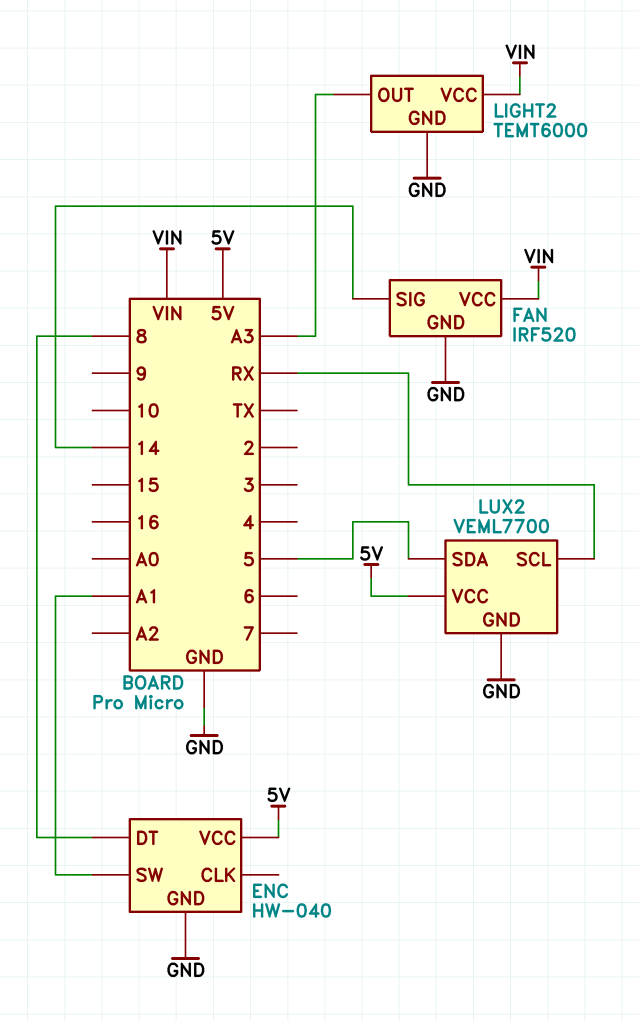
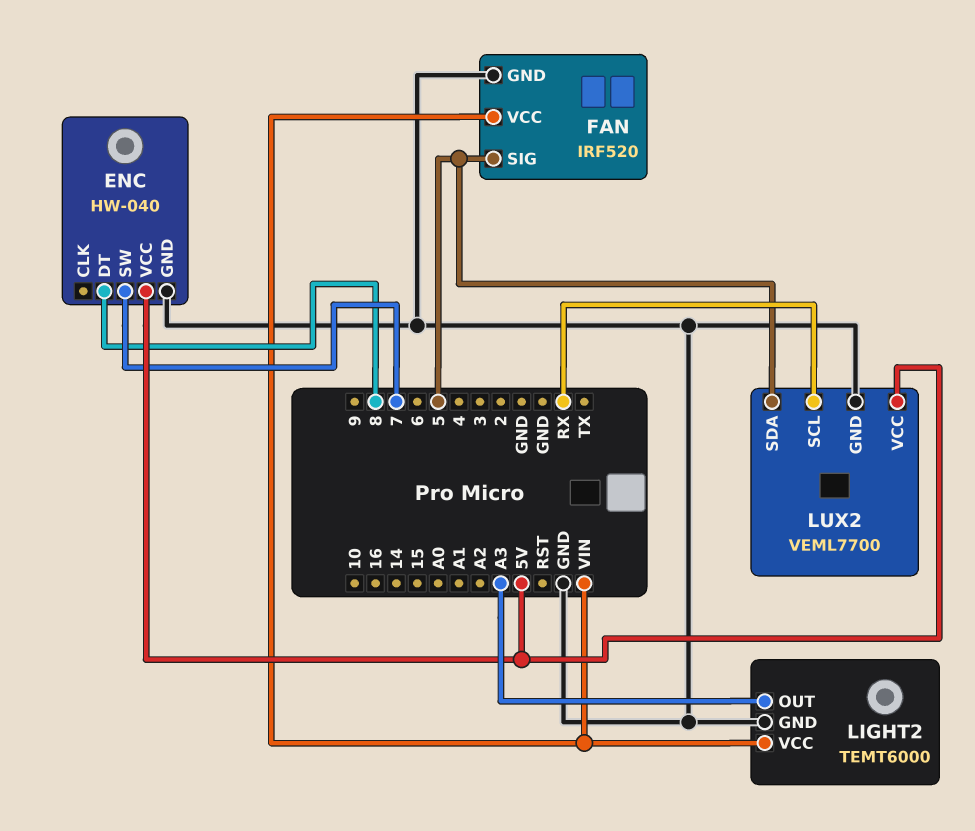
ENC pin SW: A1 -> 7
FAN pin SIG: 14 -> 5

